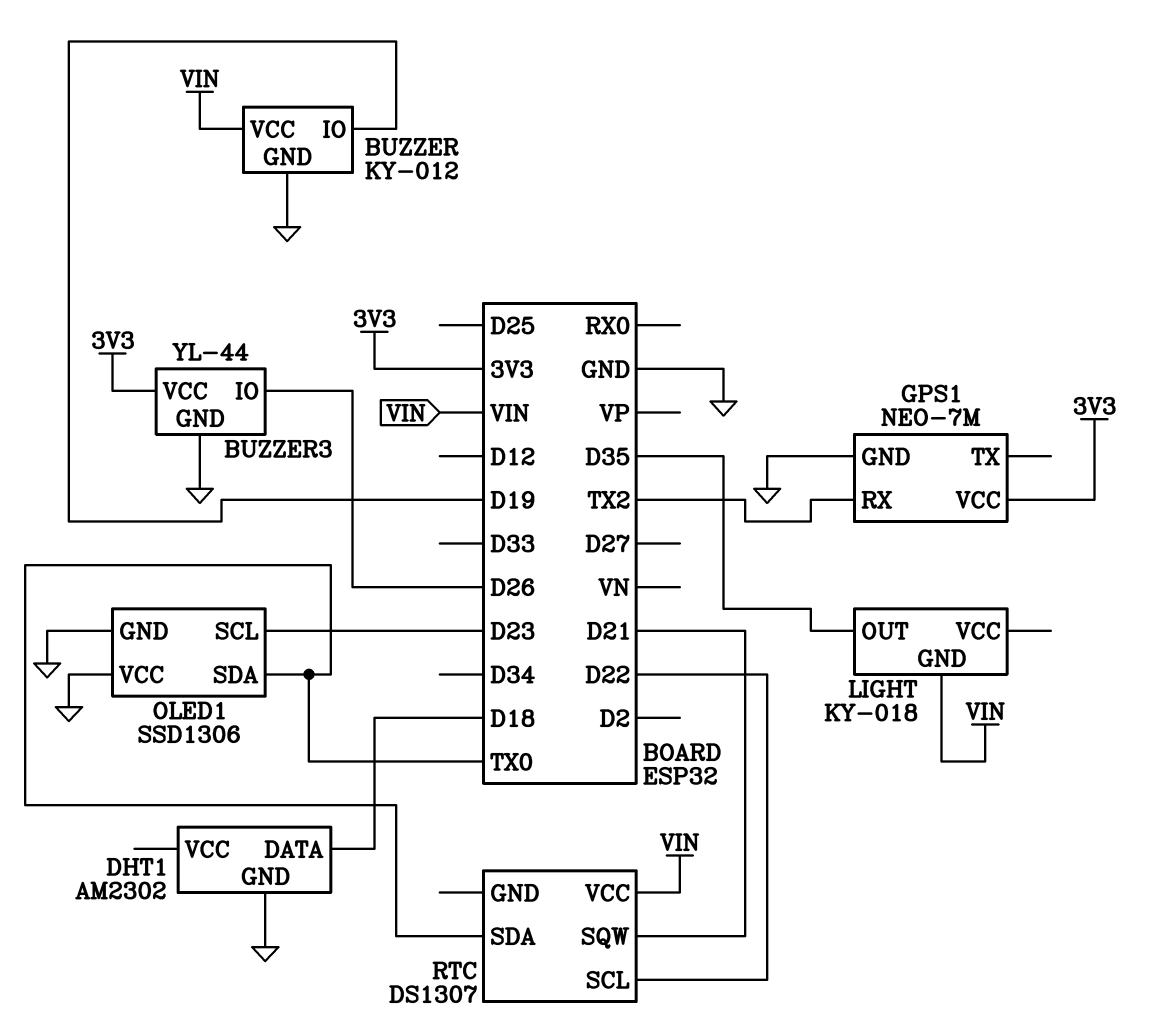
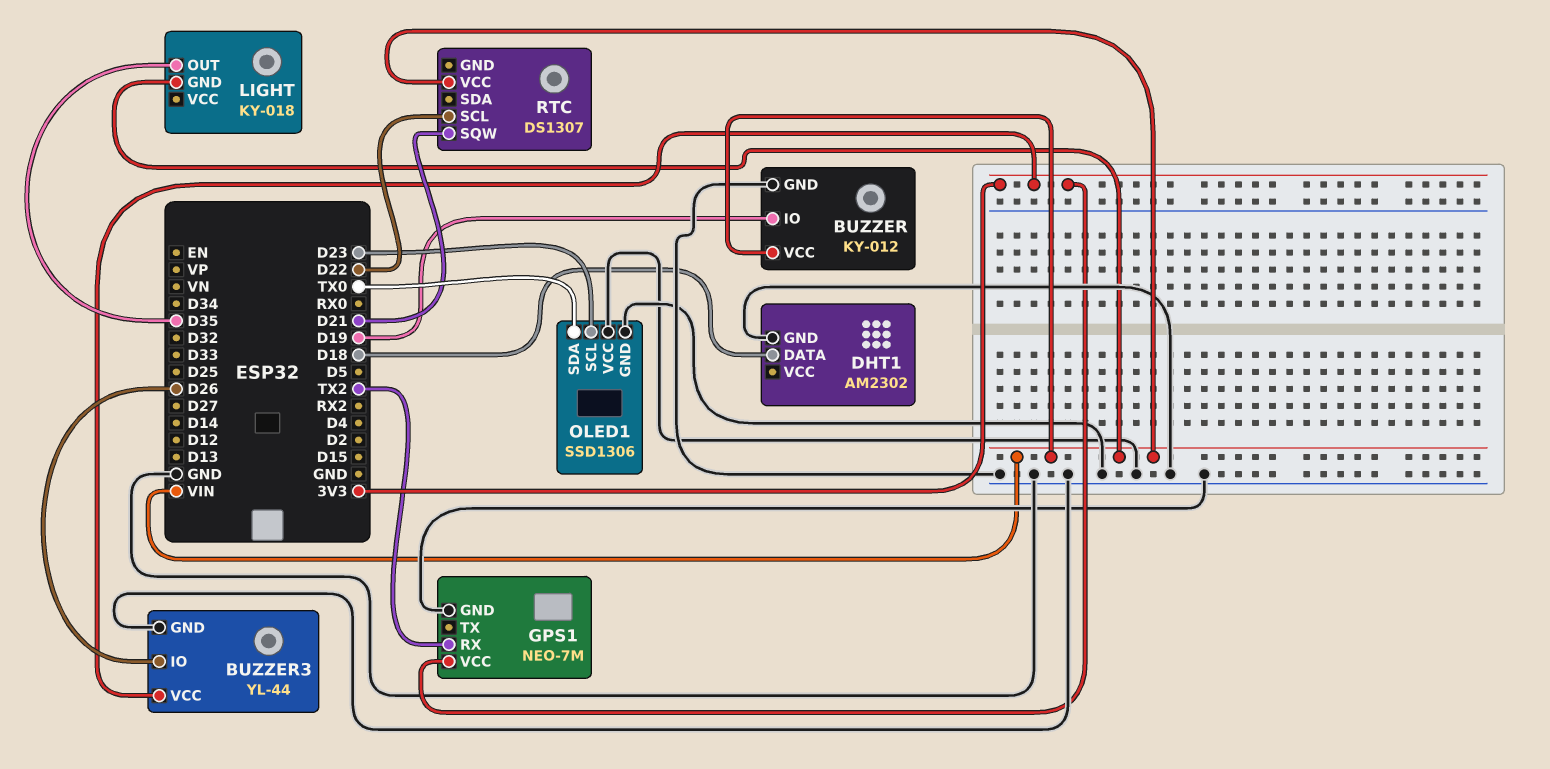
RTC pin SDA: TX0 -> none

